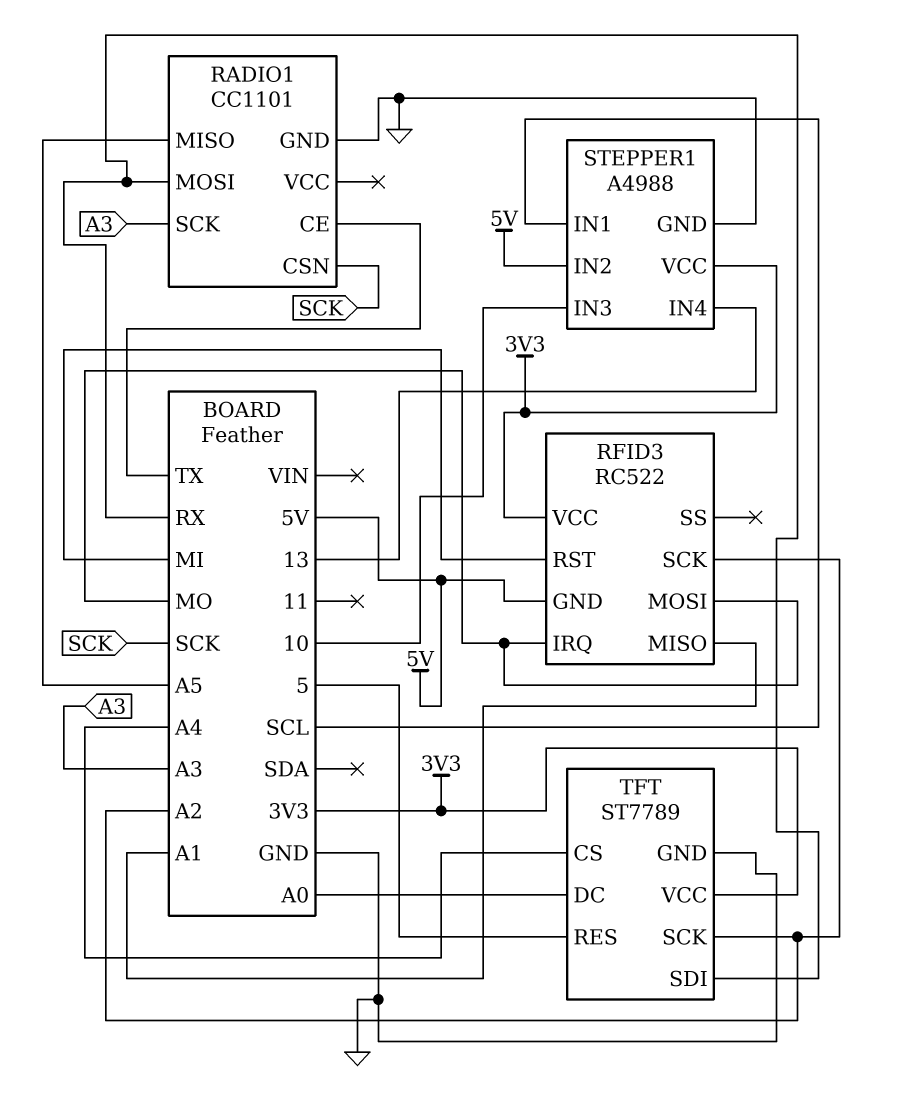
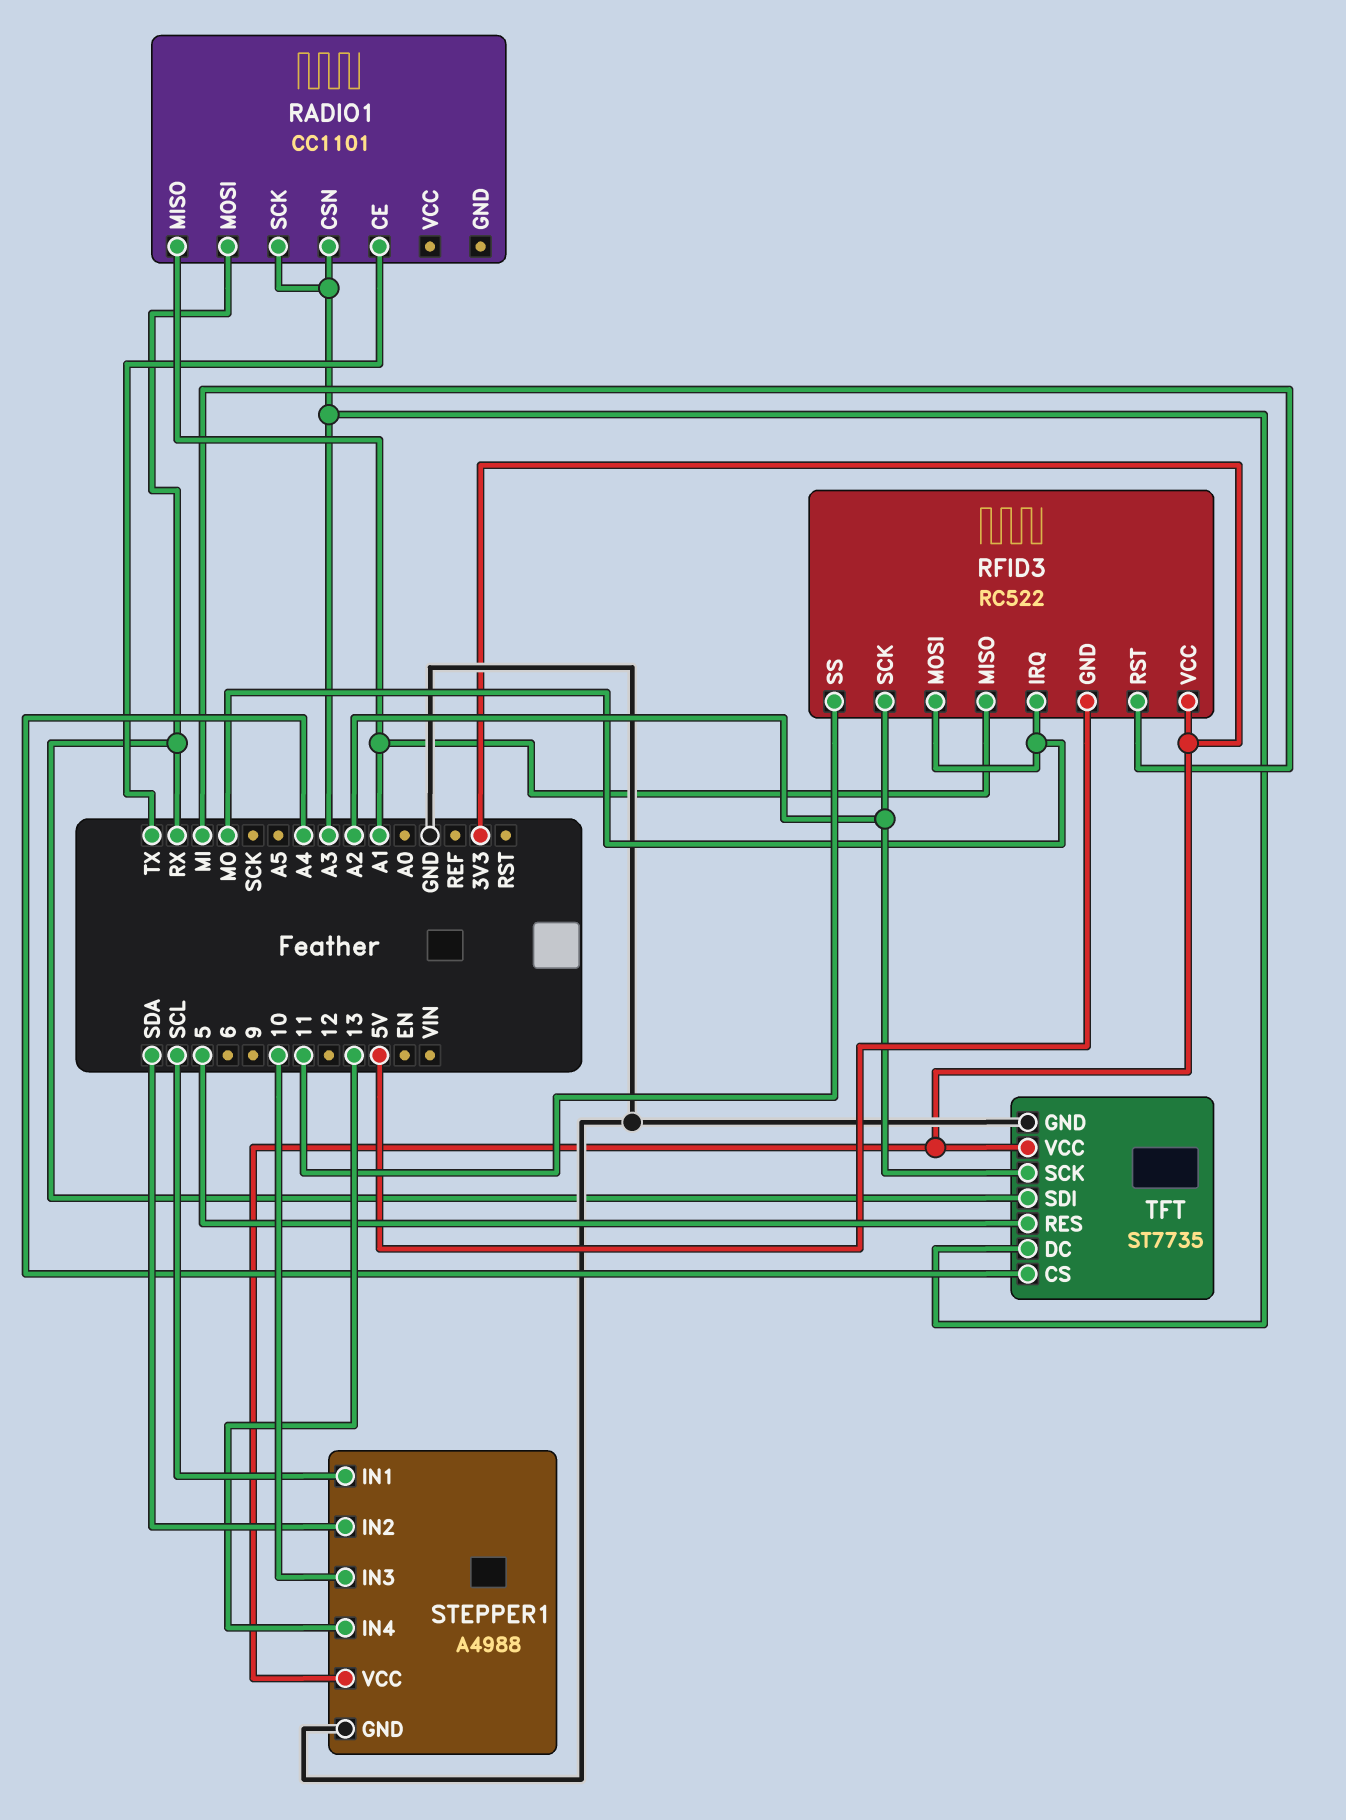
RADIO1 pin CSN: SCK -> A3
RADIO1 pin GND: GND -> none
RADIO1 pin MISO: A5 -> A1
RFID3 pin SS: none -> 11
STEPPER1 pin IN2: 5V -> SDA
TFT: ST7789 -> ST7735
TFT pin DC: A0 -> A3

